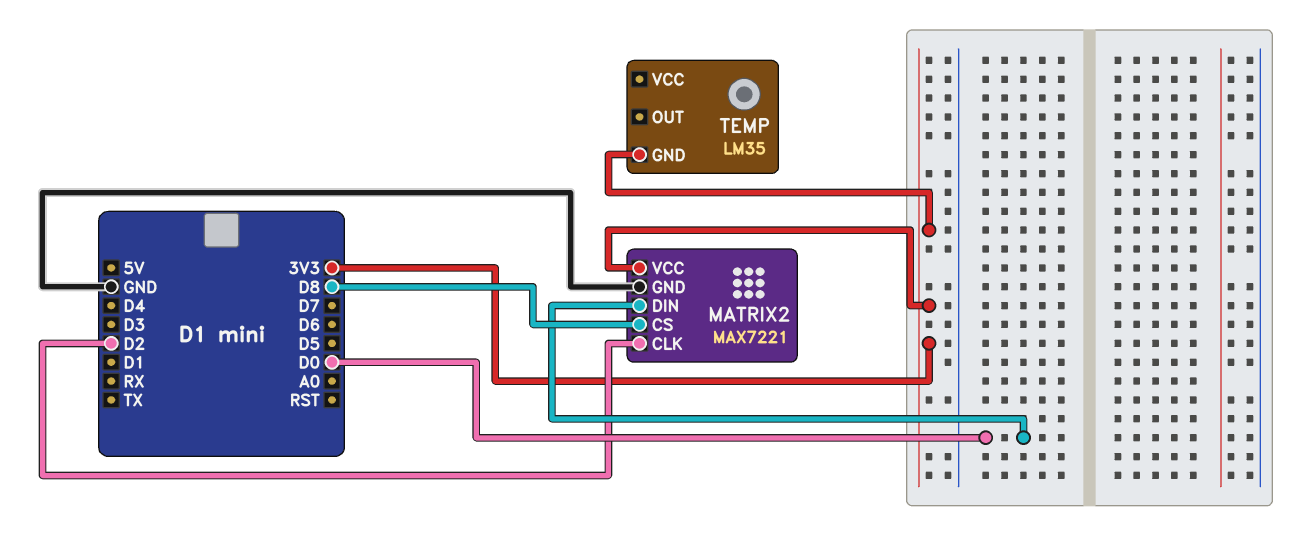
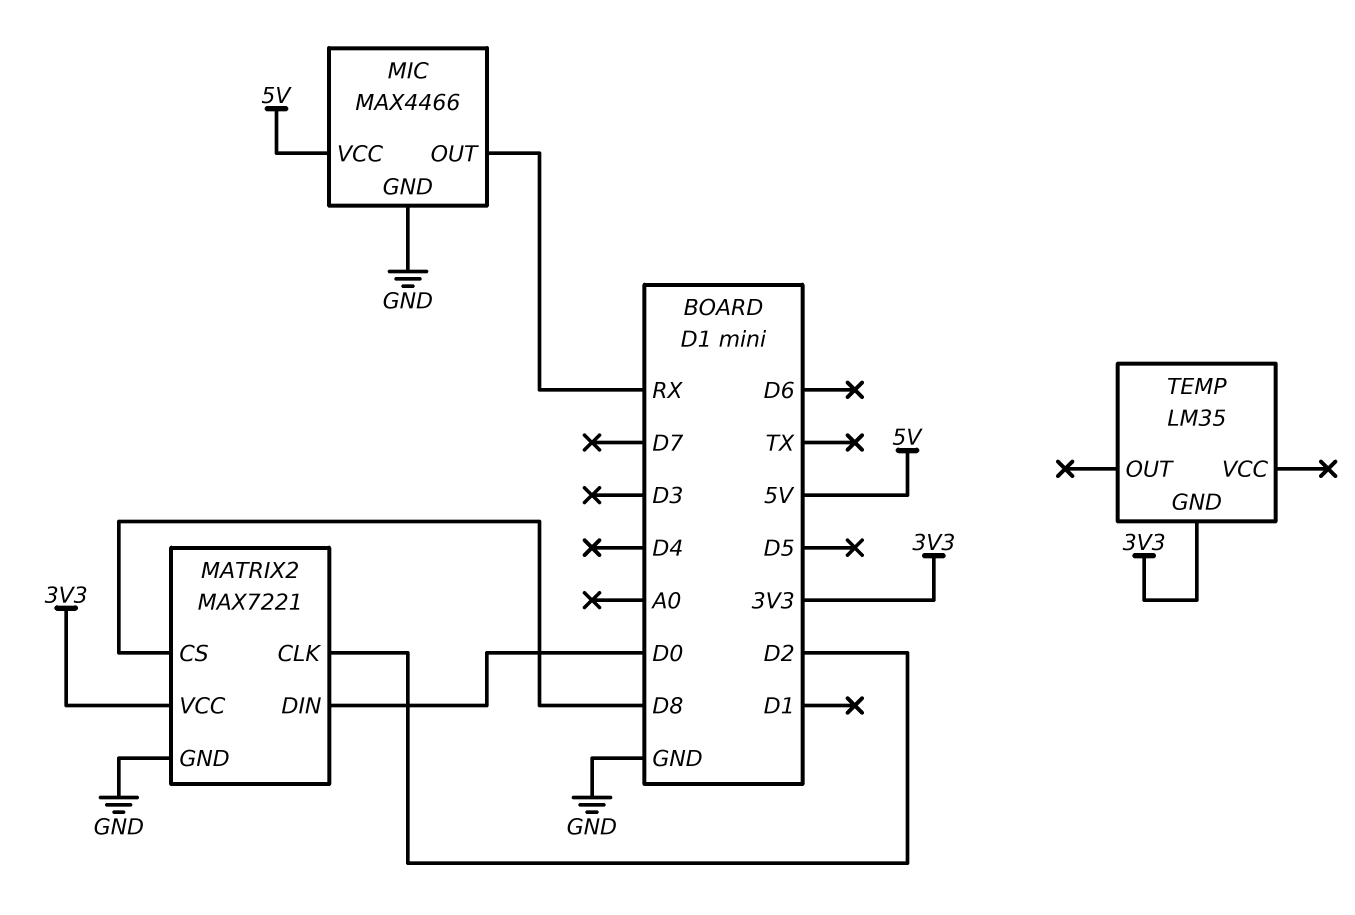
MIC: none -> MAX4466
MIC pin GND: none -> GND
MIC pin OUT: none -> RX
MIC pin VCC: none -> 5V

